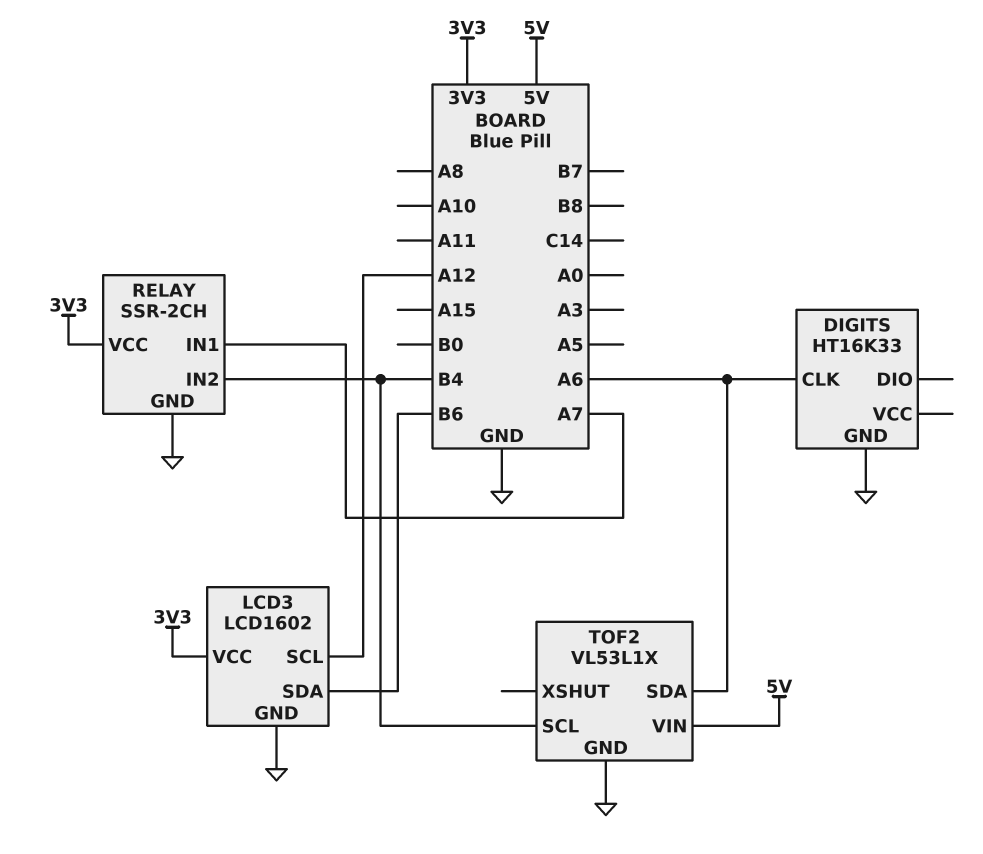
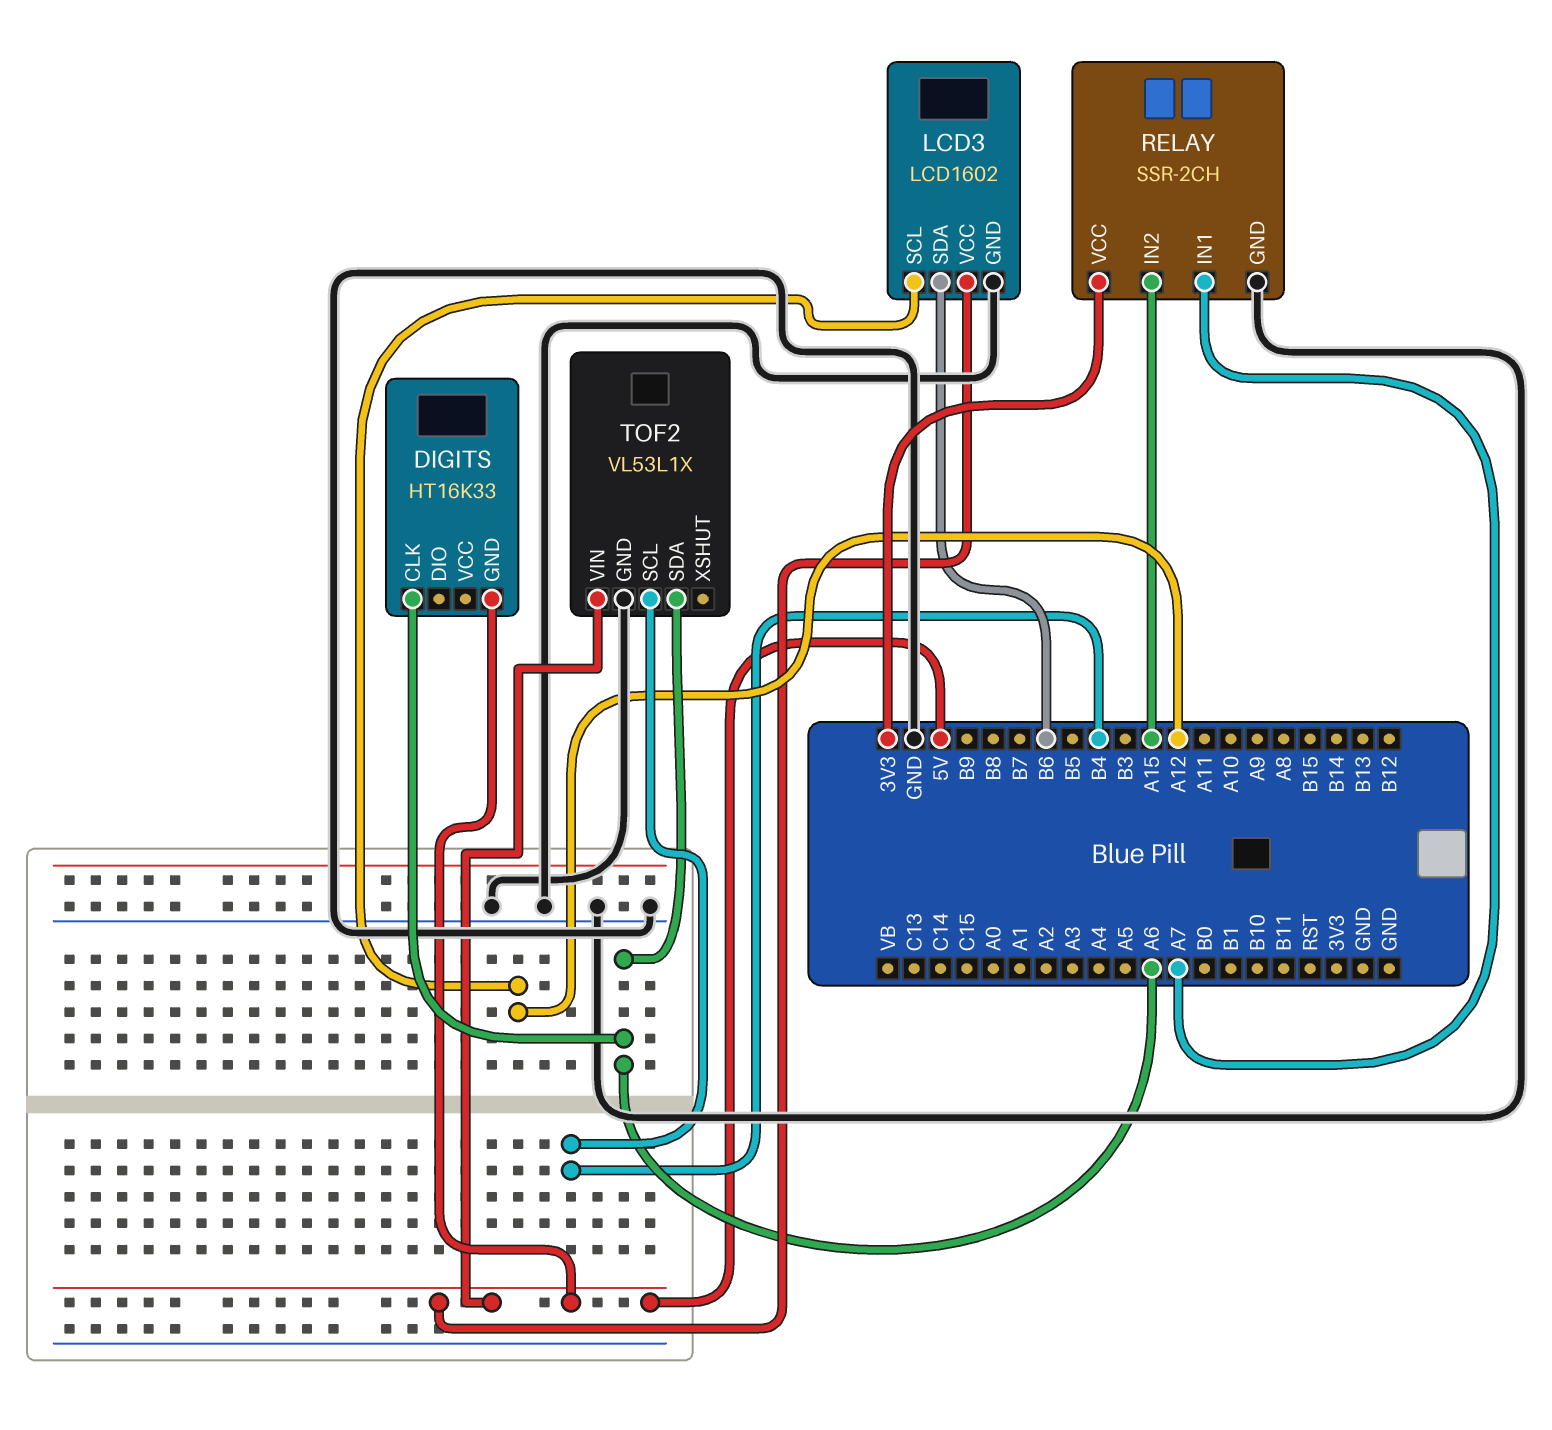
DIGITS pin GND: GND -> 5V
LCD3 pin VCC: 3V3 -> 5V
RELAY pin IN2: B4 -> A15

